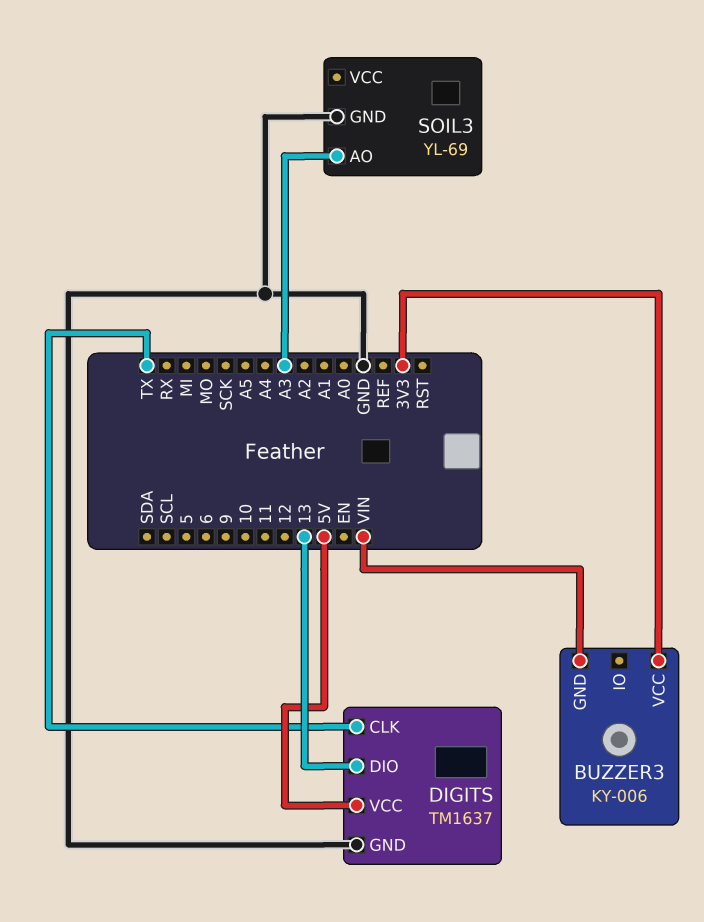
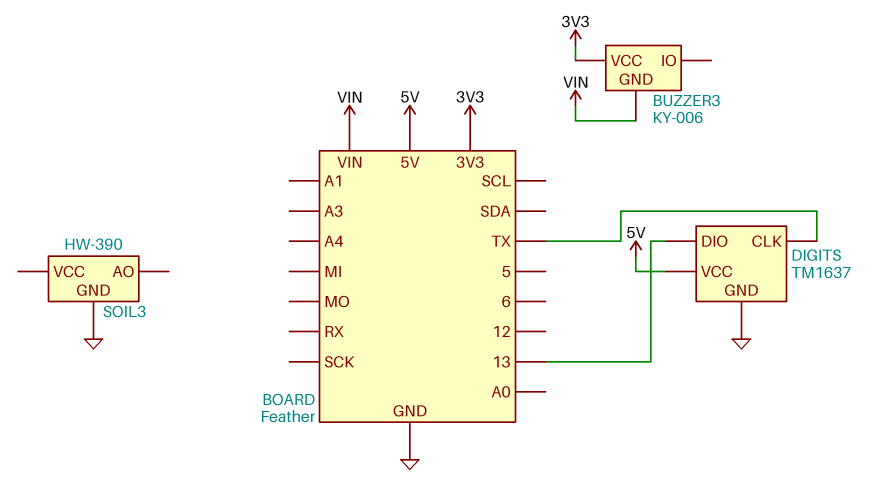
SOIL3: YL-69 -> HW-390
SOIL3 pin AO: A3 -> none

